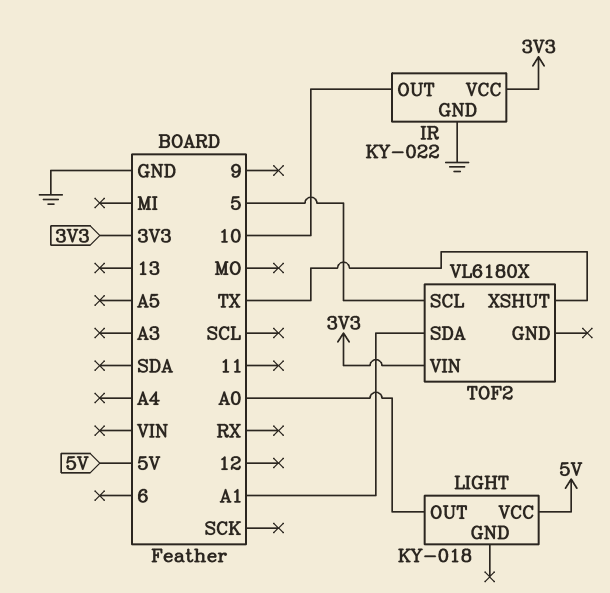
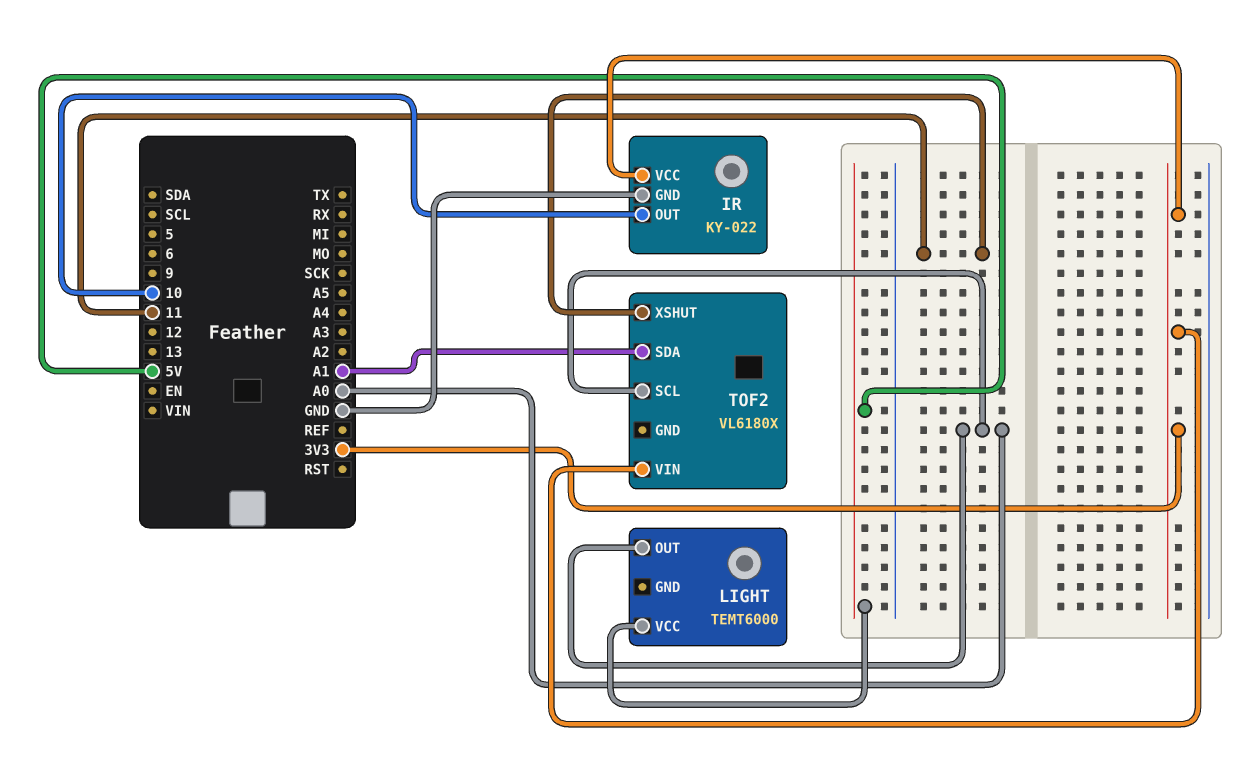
LIGHT: KY-018 -> TEMT6000
TOF2 pin SCL: 5 -> A0
TOF2 pin XSHUT: TX -> 11

